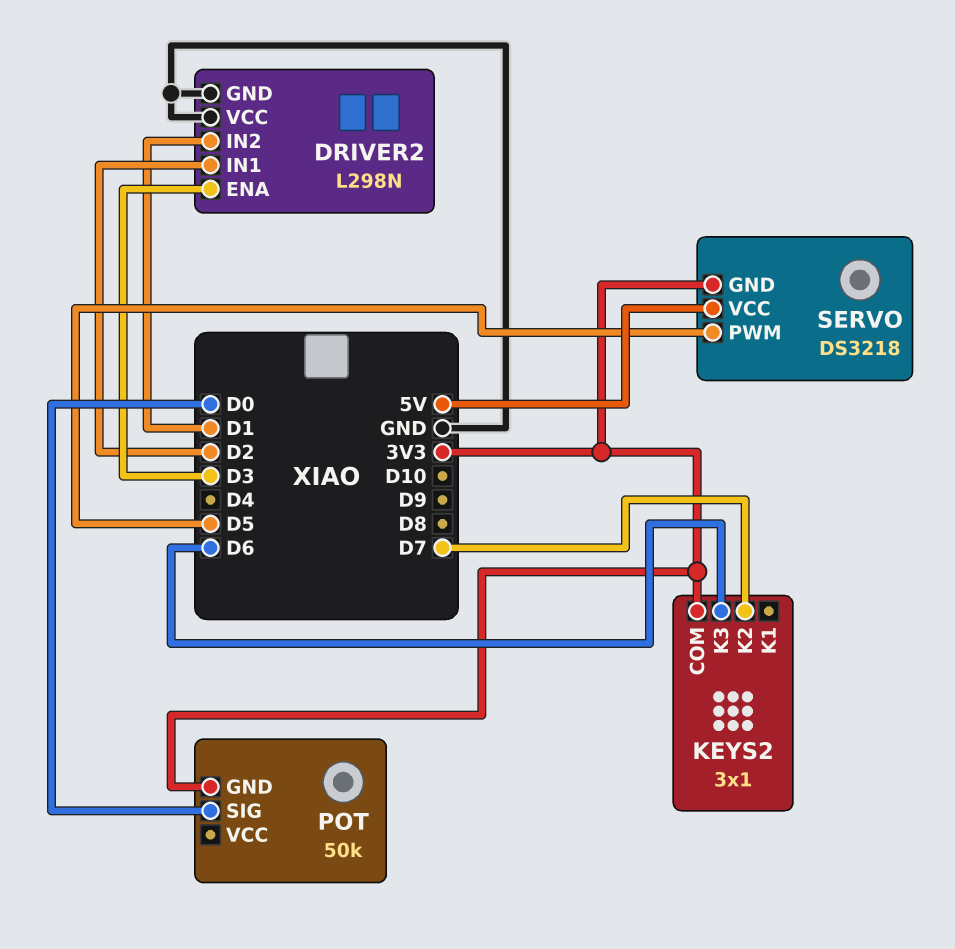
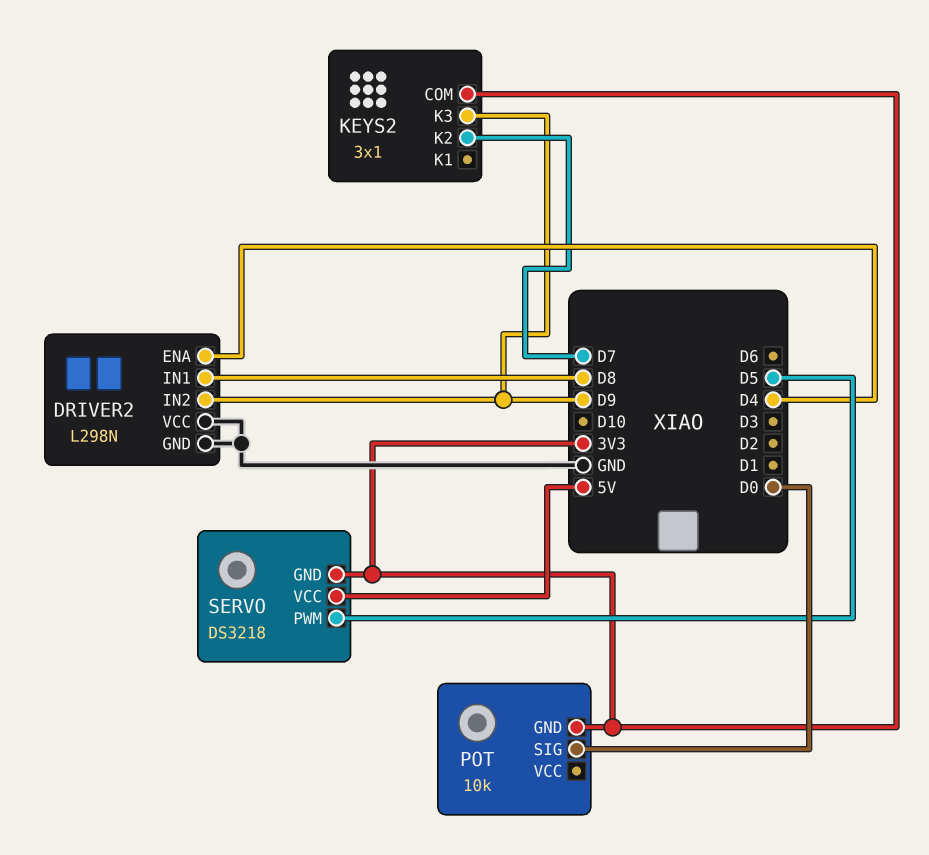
DRIVER2 pin ENA: D3 -> D4
DRIVER2 pin IN1: D2 -> D8
DRIVER2 pin IN2: D1 -> D9
KEYS2 pin K3: D6 -> D9
POT: 50k -> 10k

